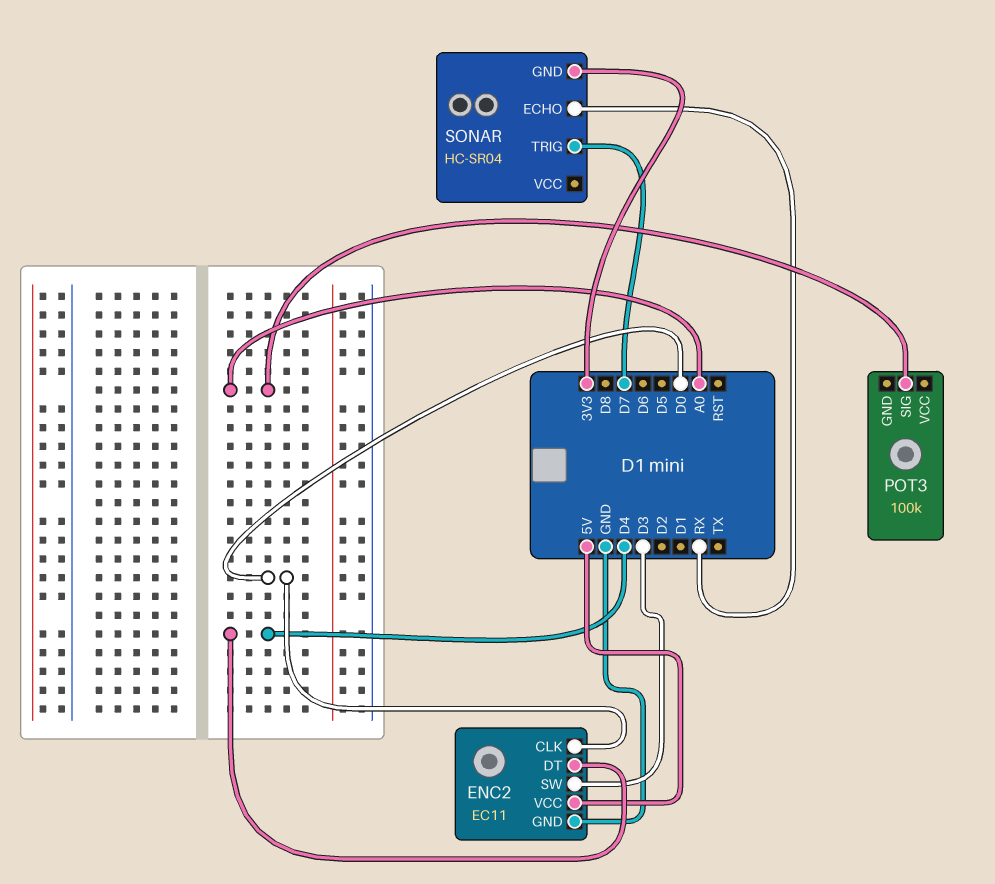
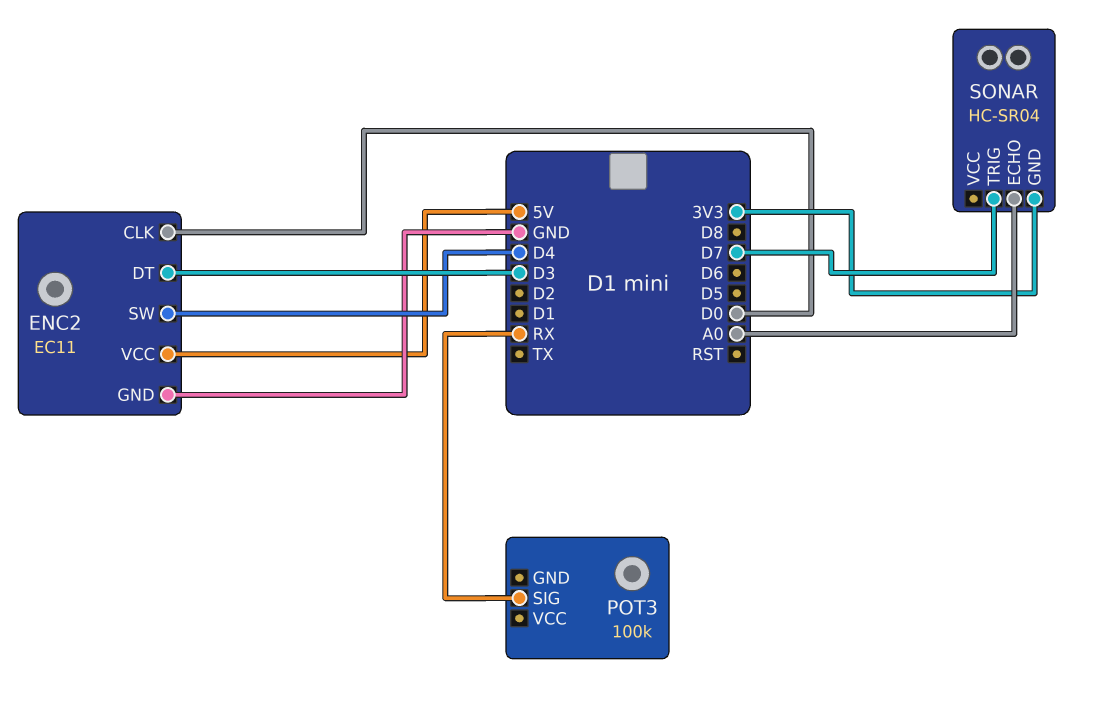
ENC2 pin DT: D4 -> D3
ENC2 pin SW: D3 -> D4
POT3 pin SIG: A0 -> RX
SONAR pin ECHO: RX -> A0

